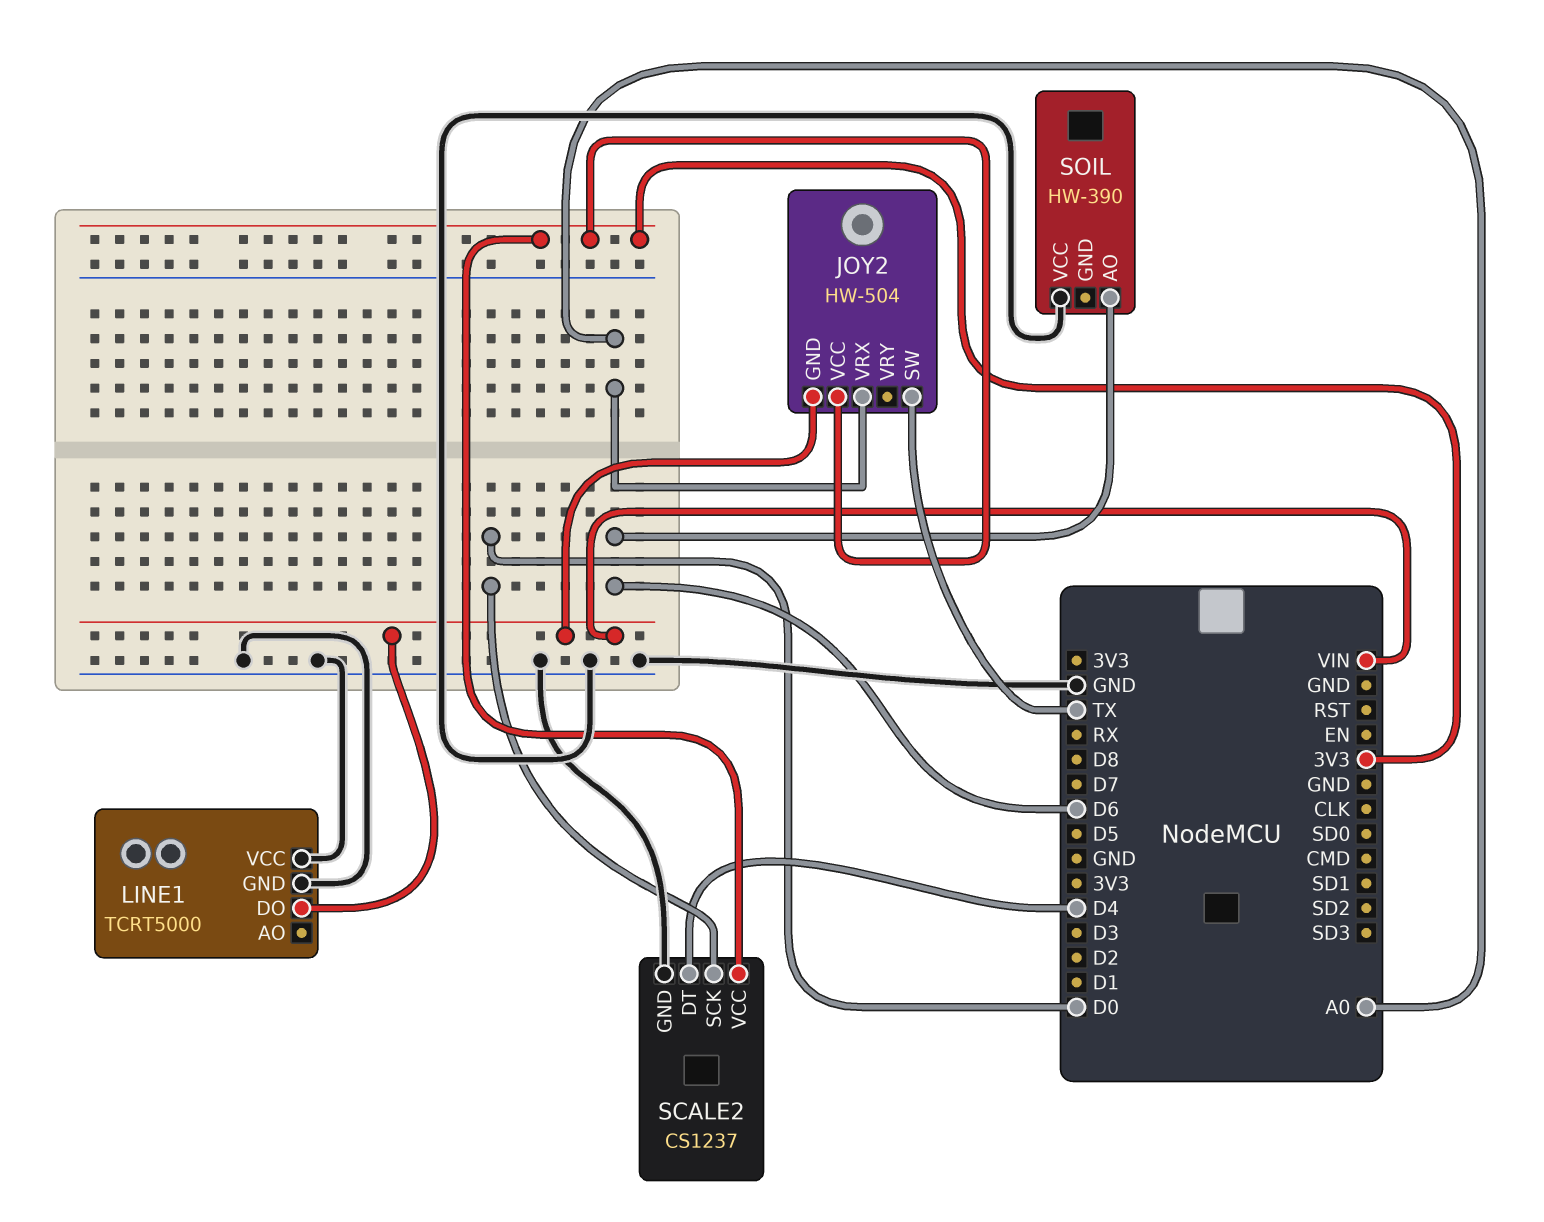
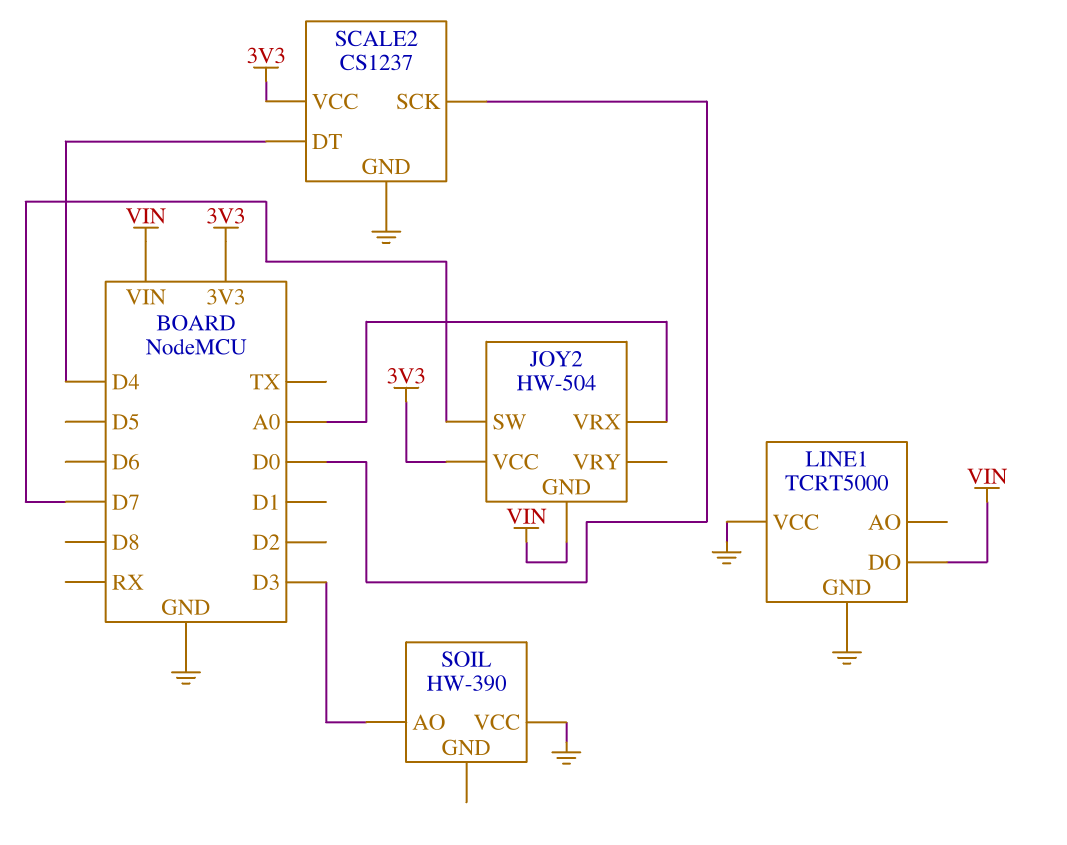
JOY2 pin SW: TX -> D7
SOIL pin AO: D6 -> D3

